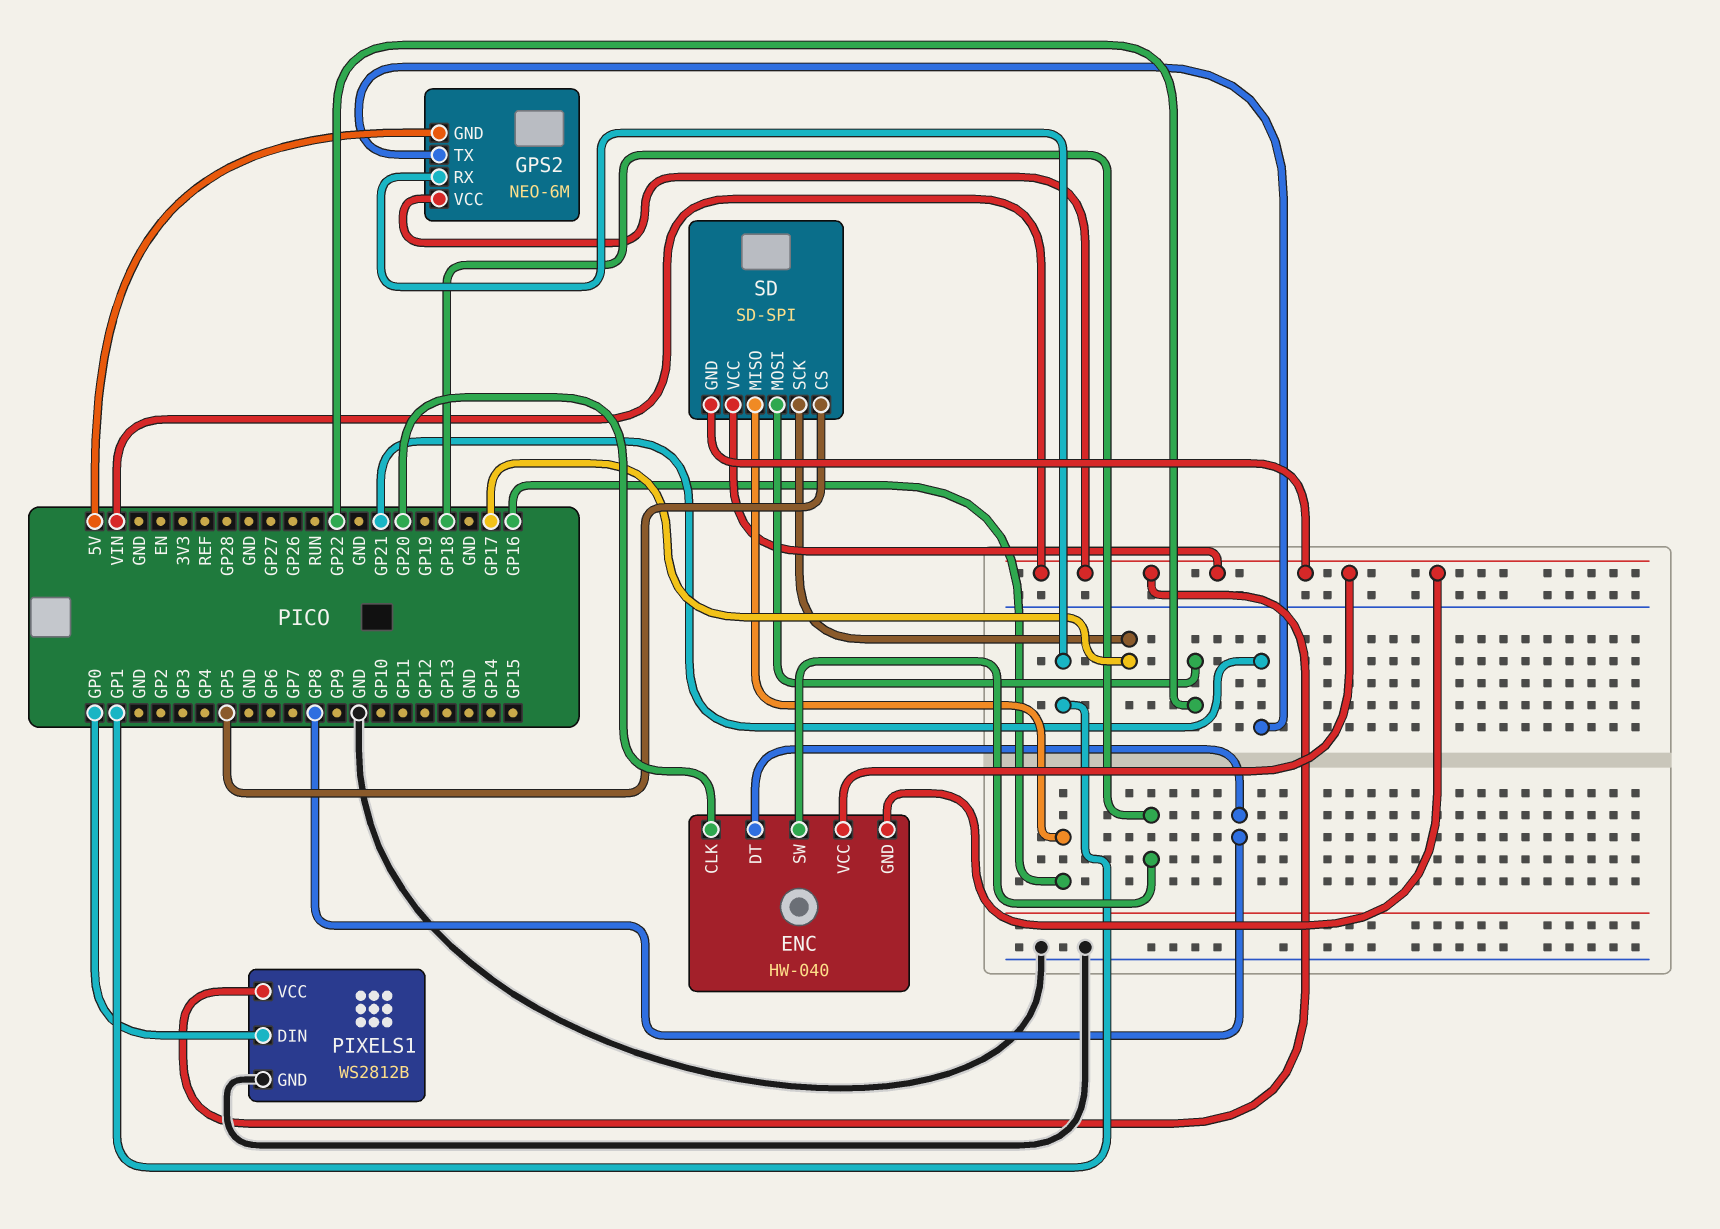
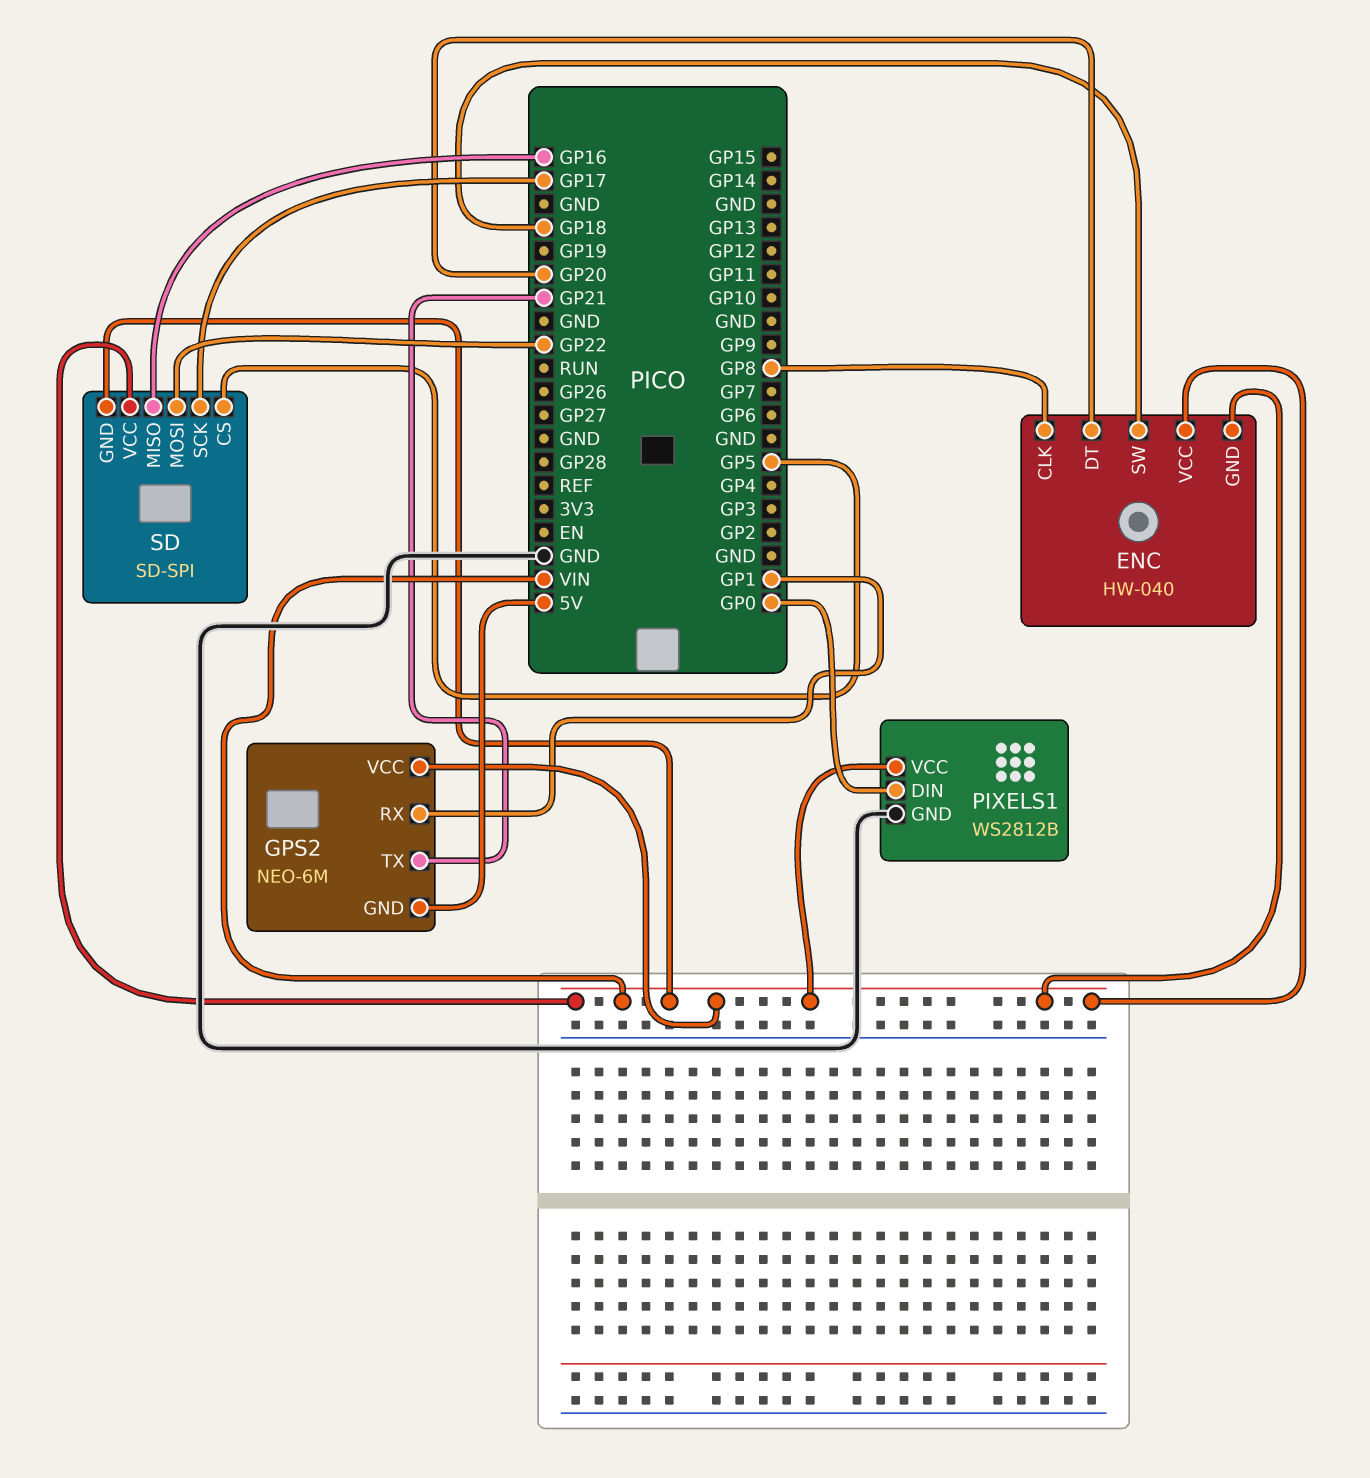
ENC pin CLK: GP20 -> GP8
ENC pin DT: GP8 -> GP20

